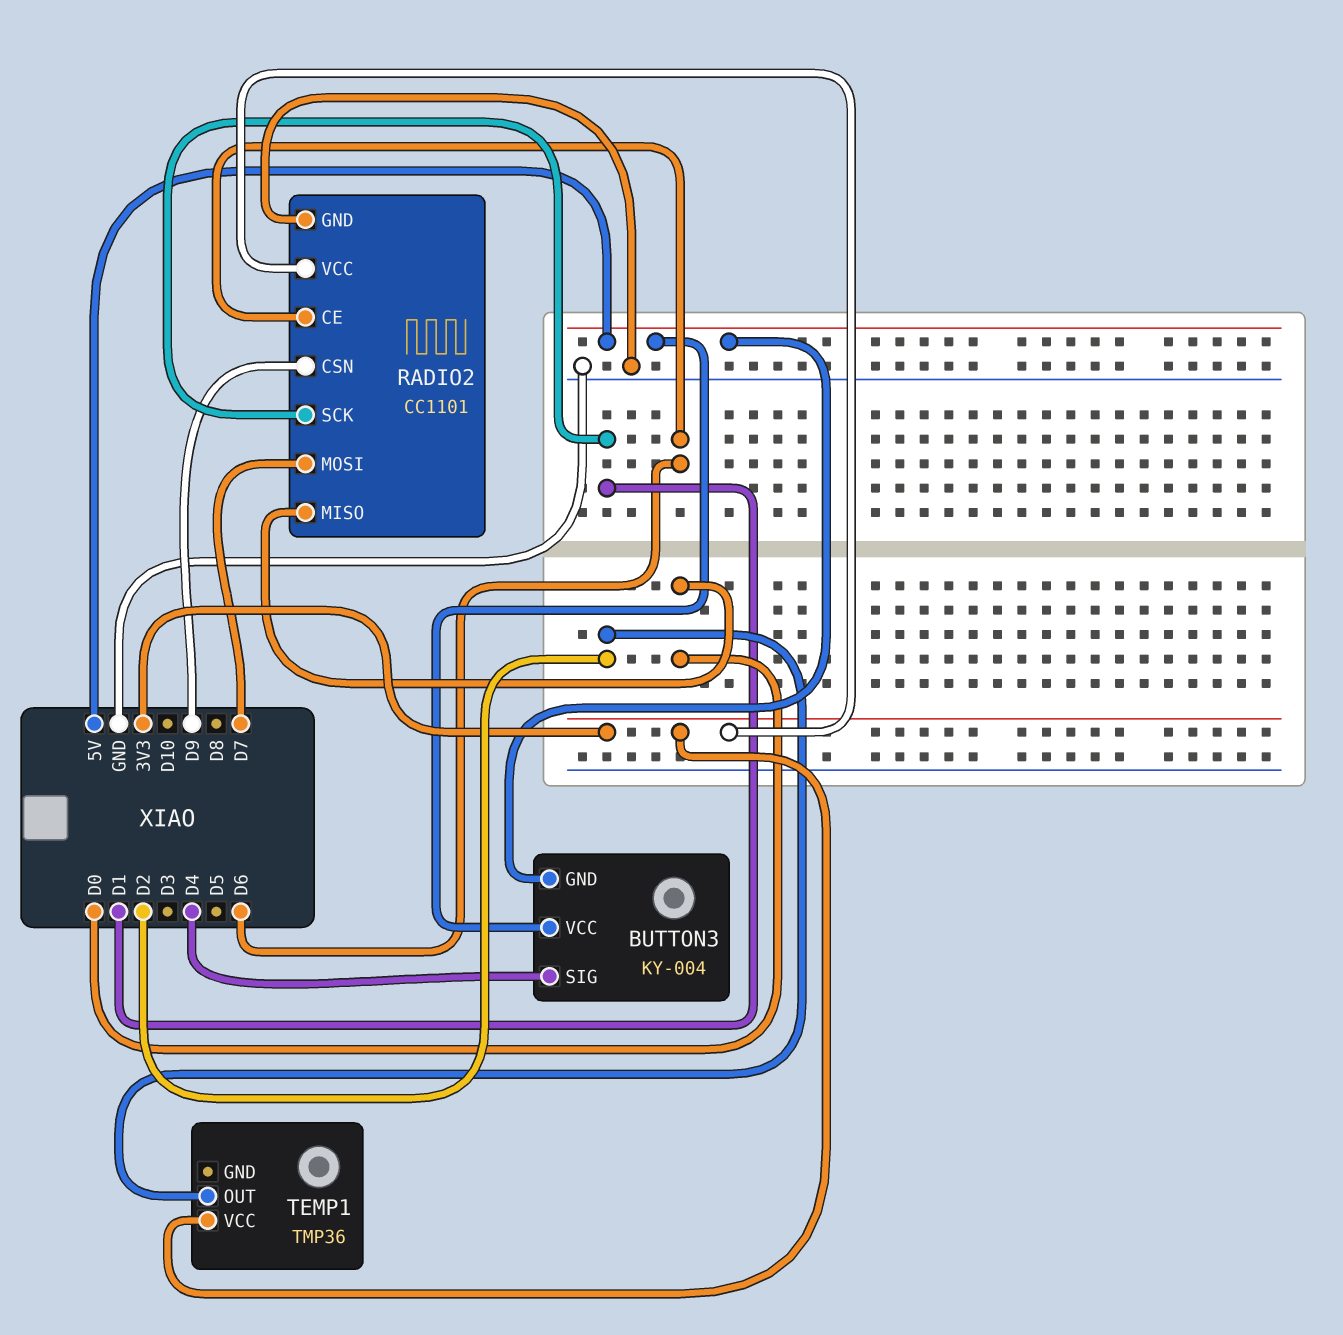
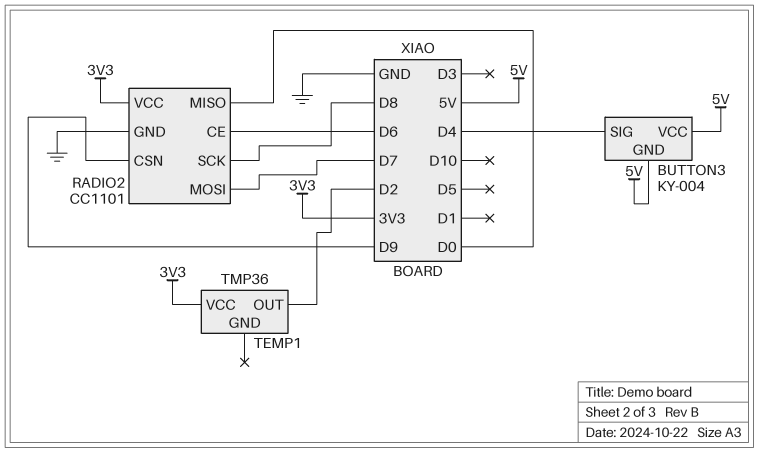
RADIO2 pin SCK: D1 -> D8

